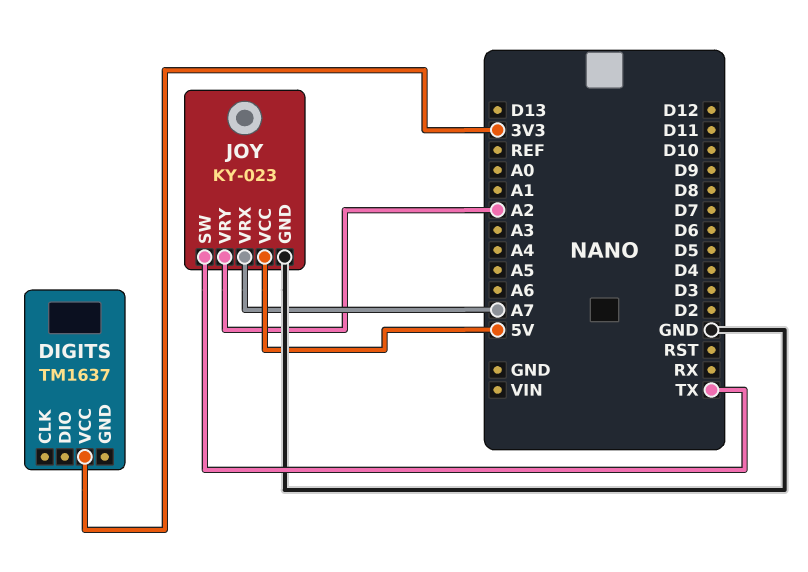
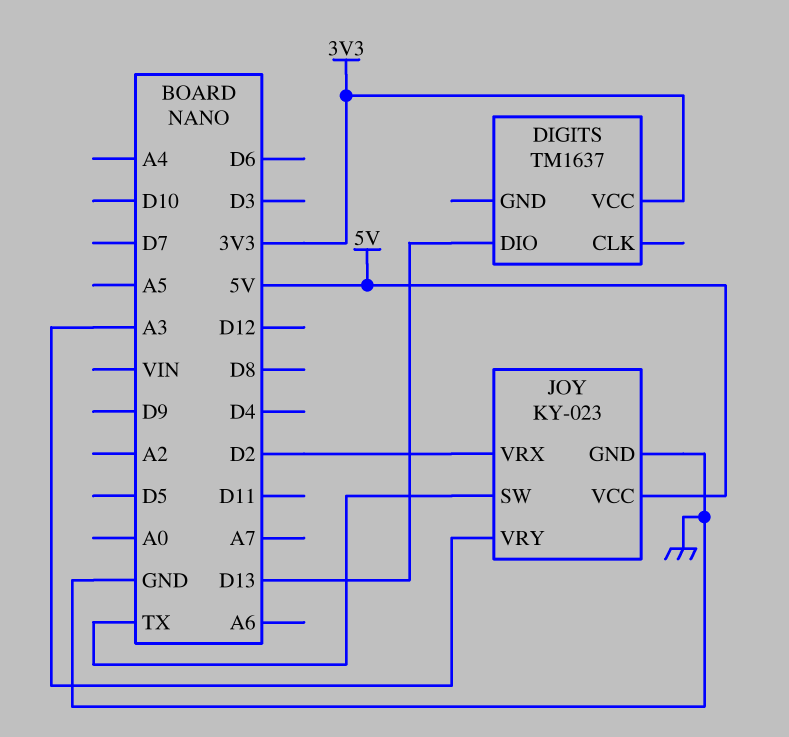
DIGITS pin DIO: none -> D13
JOY pin VRX: A7 -> D2
JOY pin VRY: A2 -> A3

